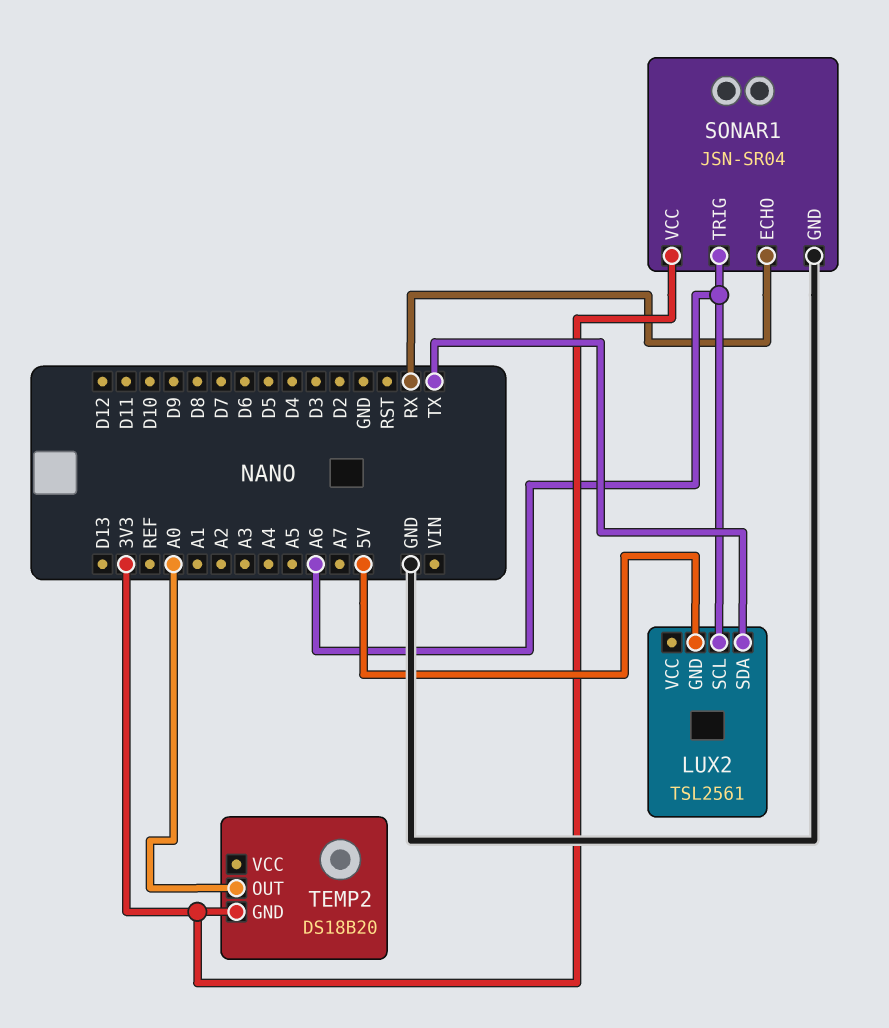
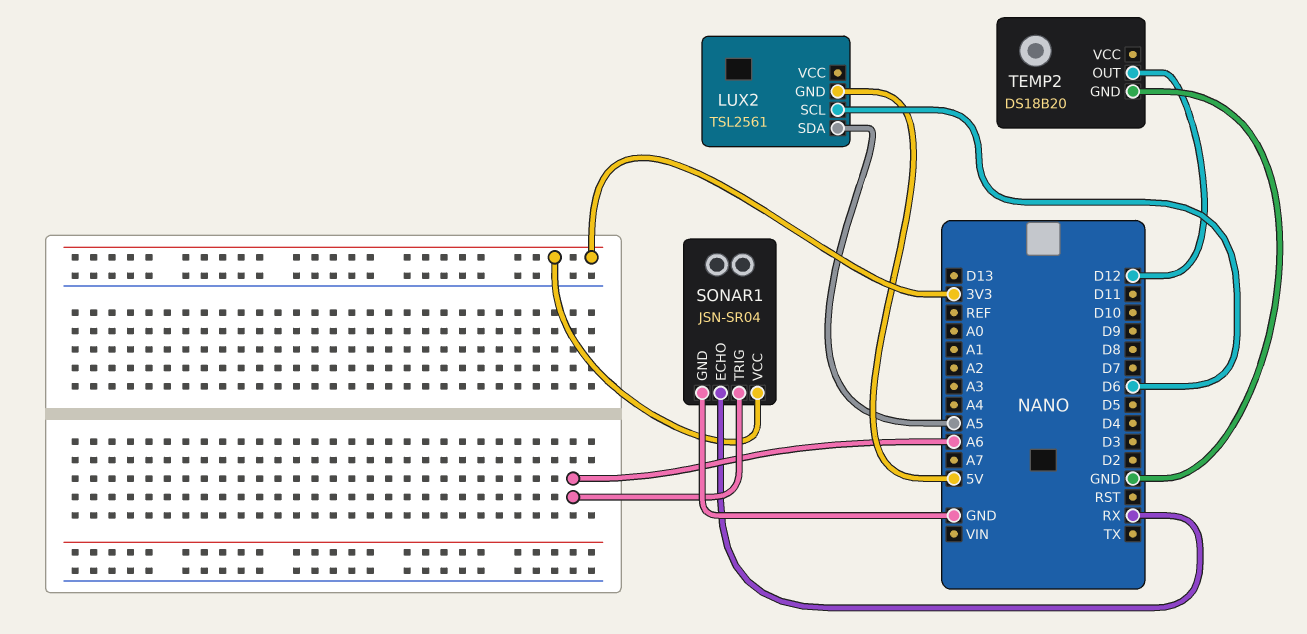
LUX2 pin SCL: A6 -> D6
LUX2 pin SDA: TX -> A5
TEMP2 pin GND: 3V3 -> GND
TEMP2 pin OUT: A0 -> D12

